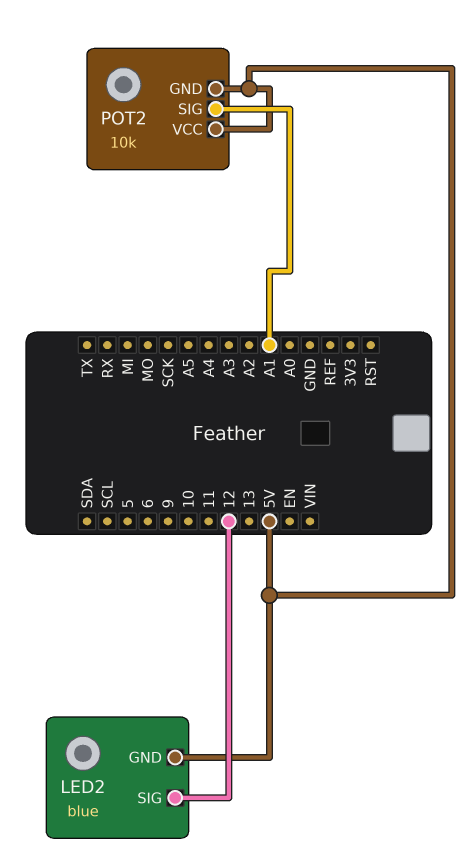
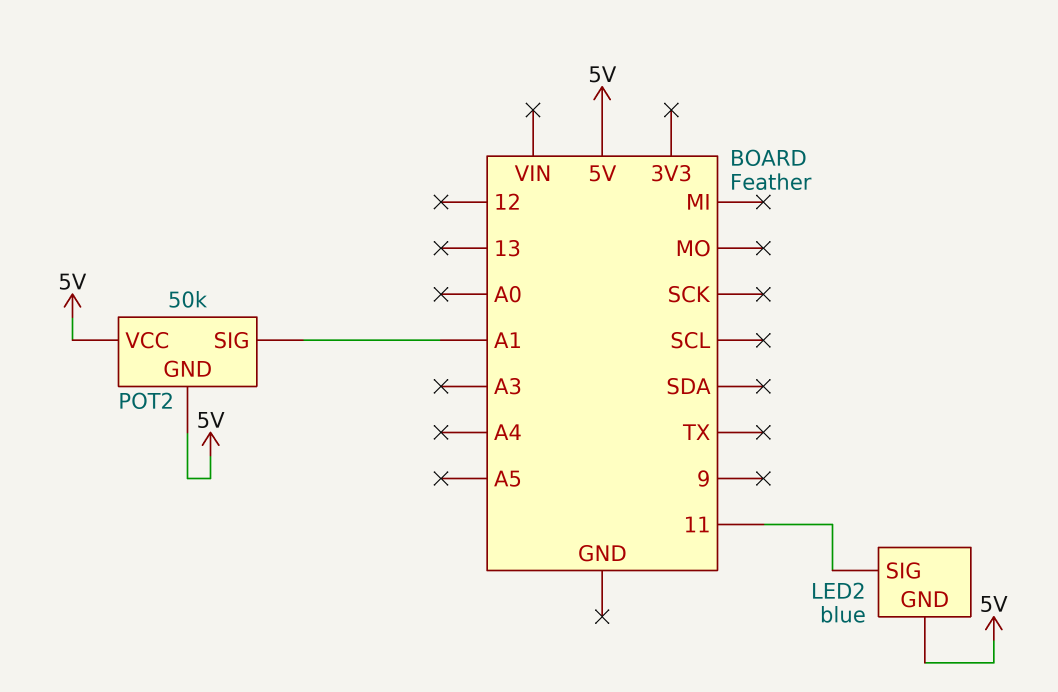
LED2 pin SIG: 12 -> 11
POT2: 10k -> 50k

